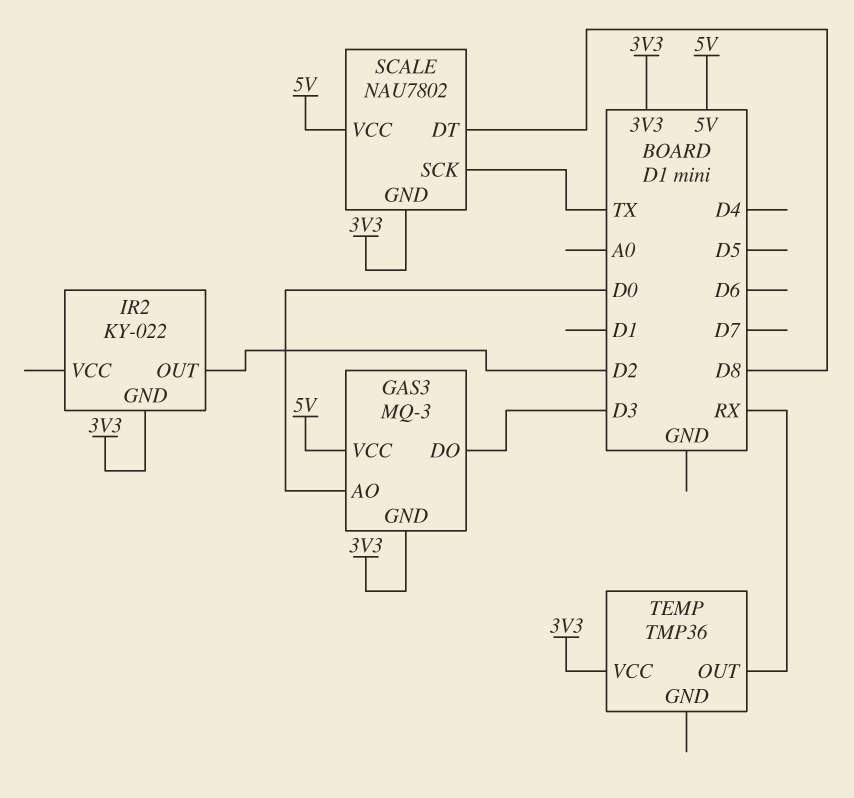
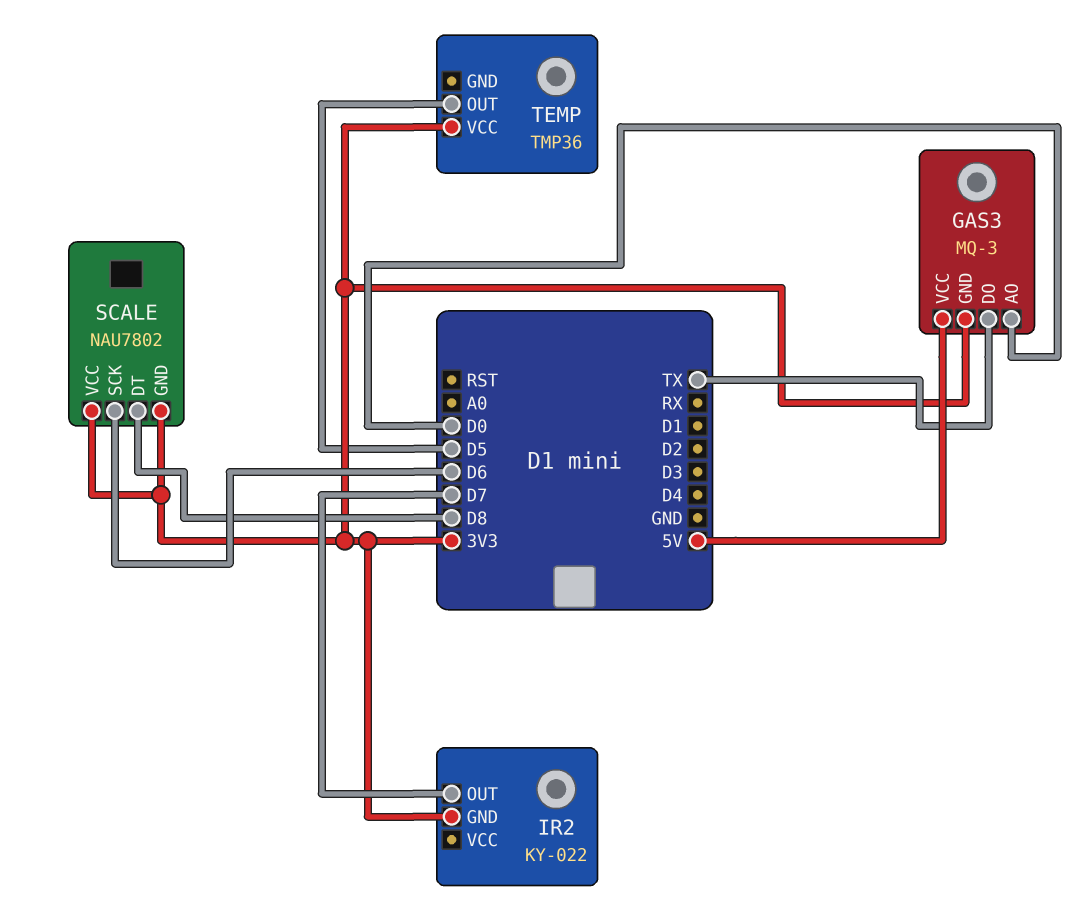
GAS3 pin DO: D3 -> TX
IR2 pin OUT: D2 -> D7
SCALE pin SCK: TX -> D6
SCALE pin VCC: 5V -> 3V3
TEMP pin OUT: RX -> D5

